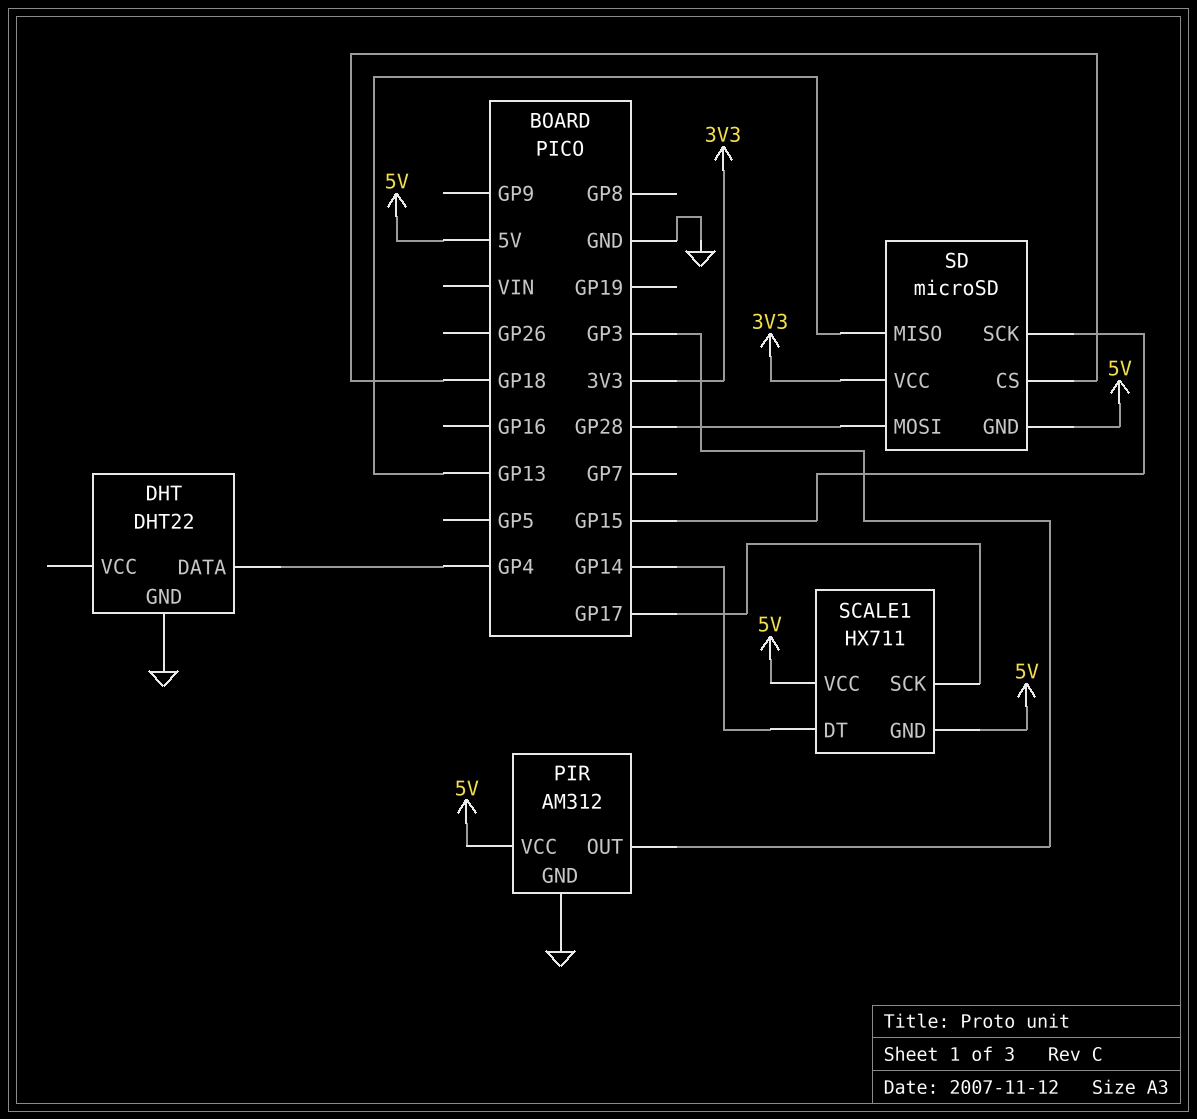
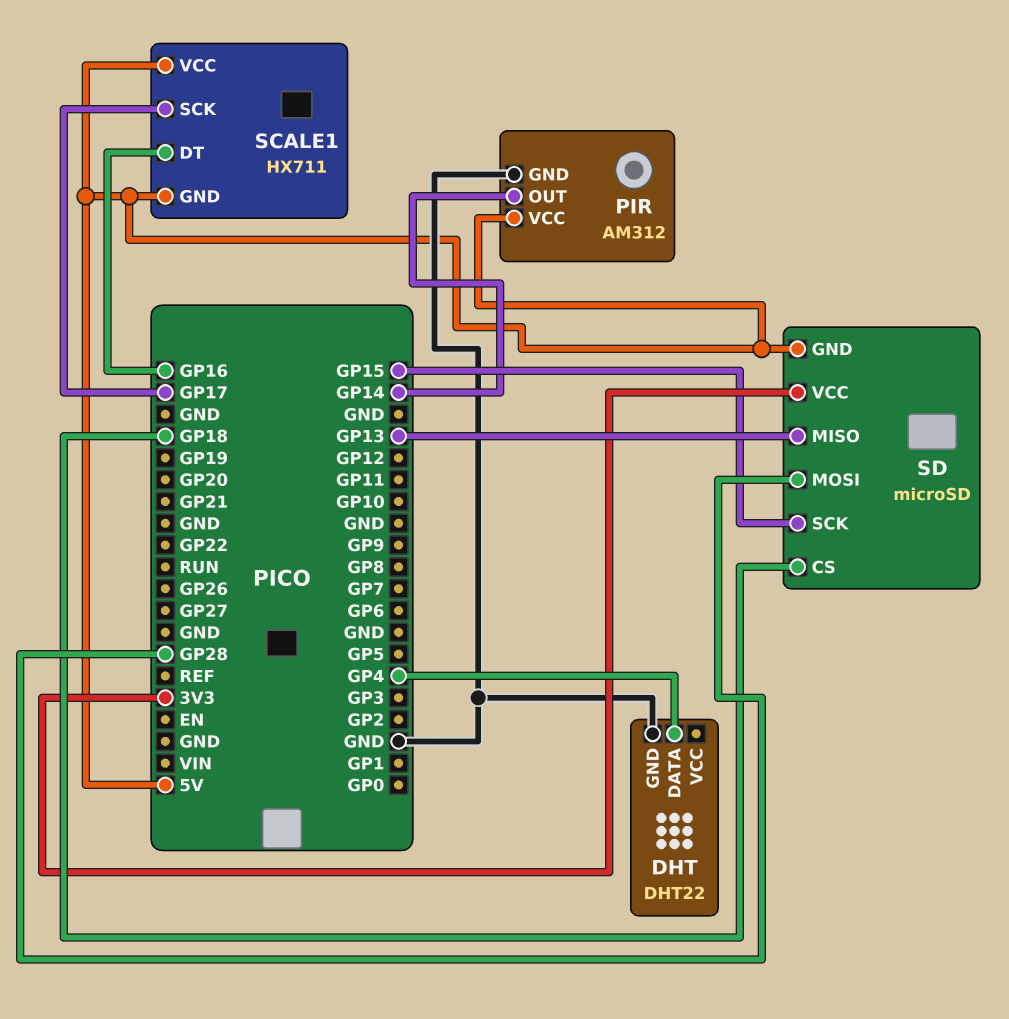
PIR pin OUT: GP3 -> GP14
SCALE1 pin DT: GP14 -> GP16

